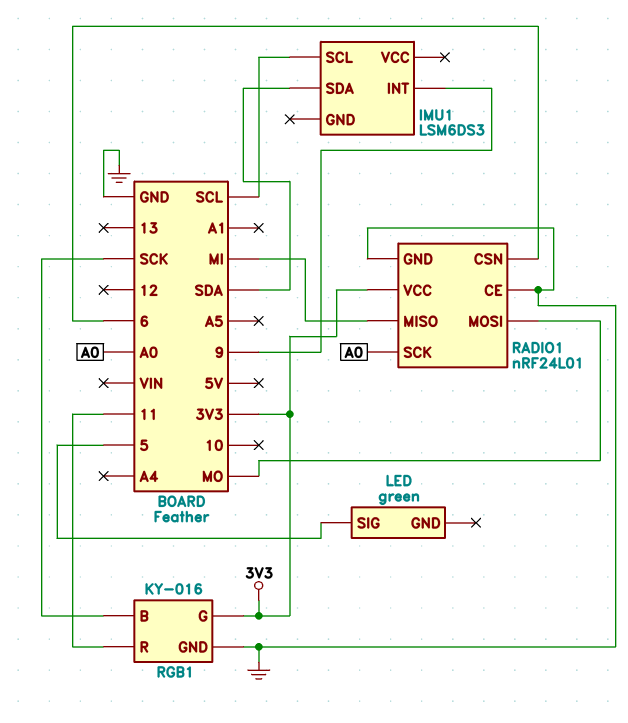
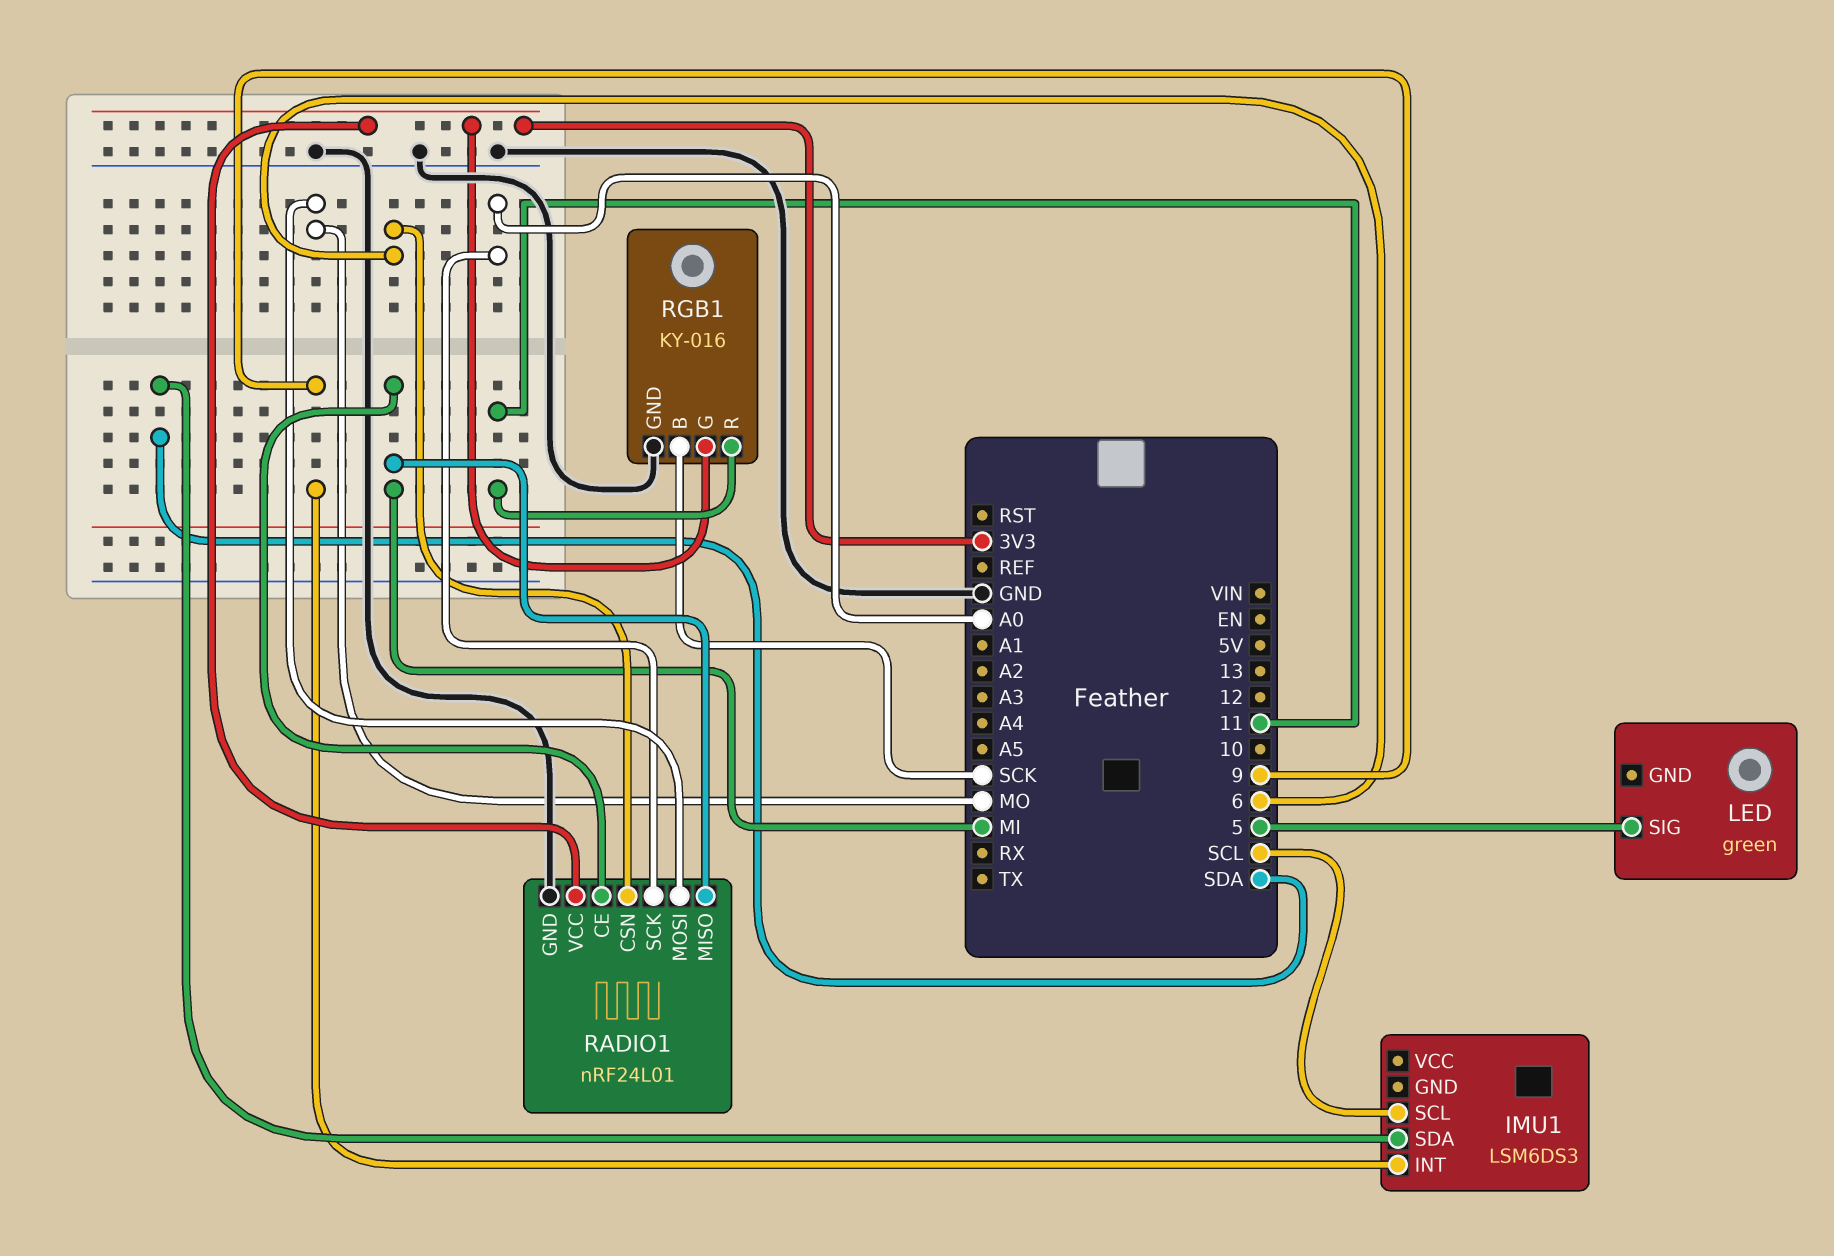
RADIO1 pin CE: GND -> MI

